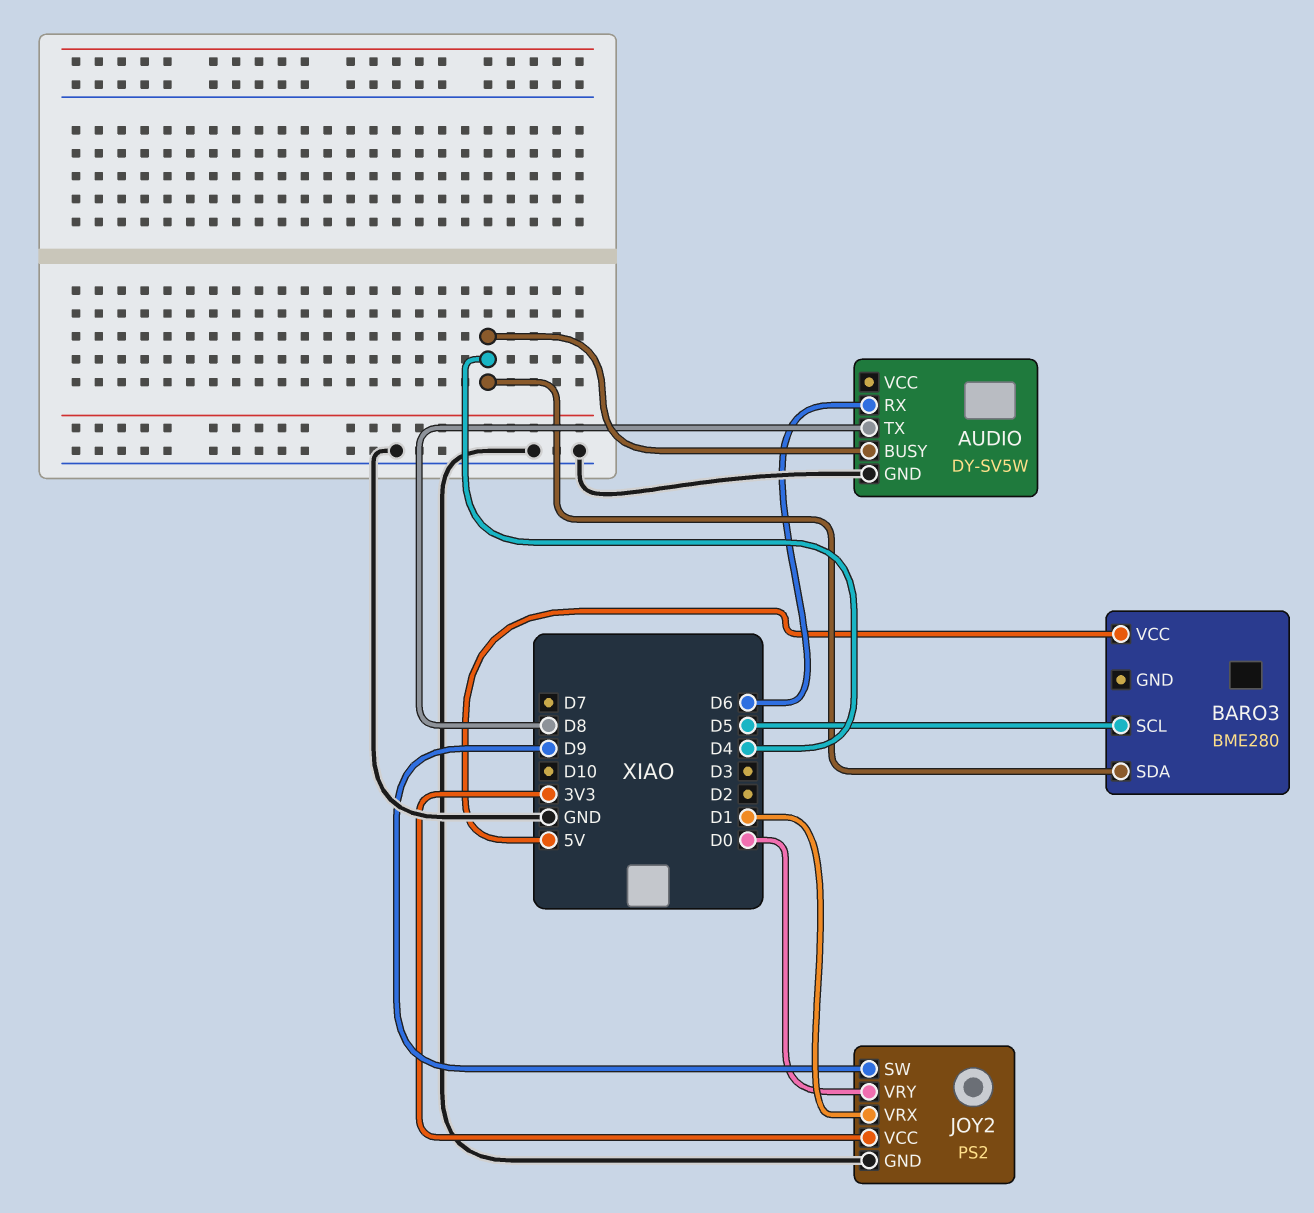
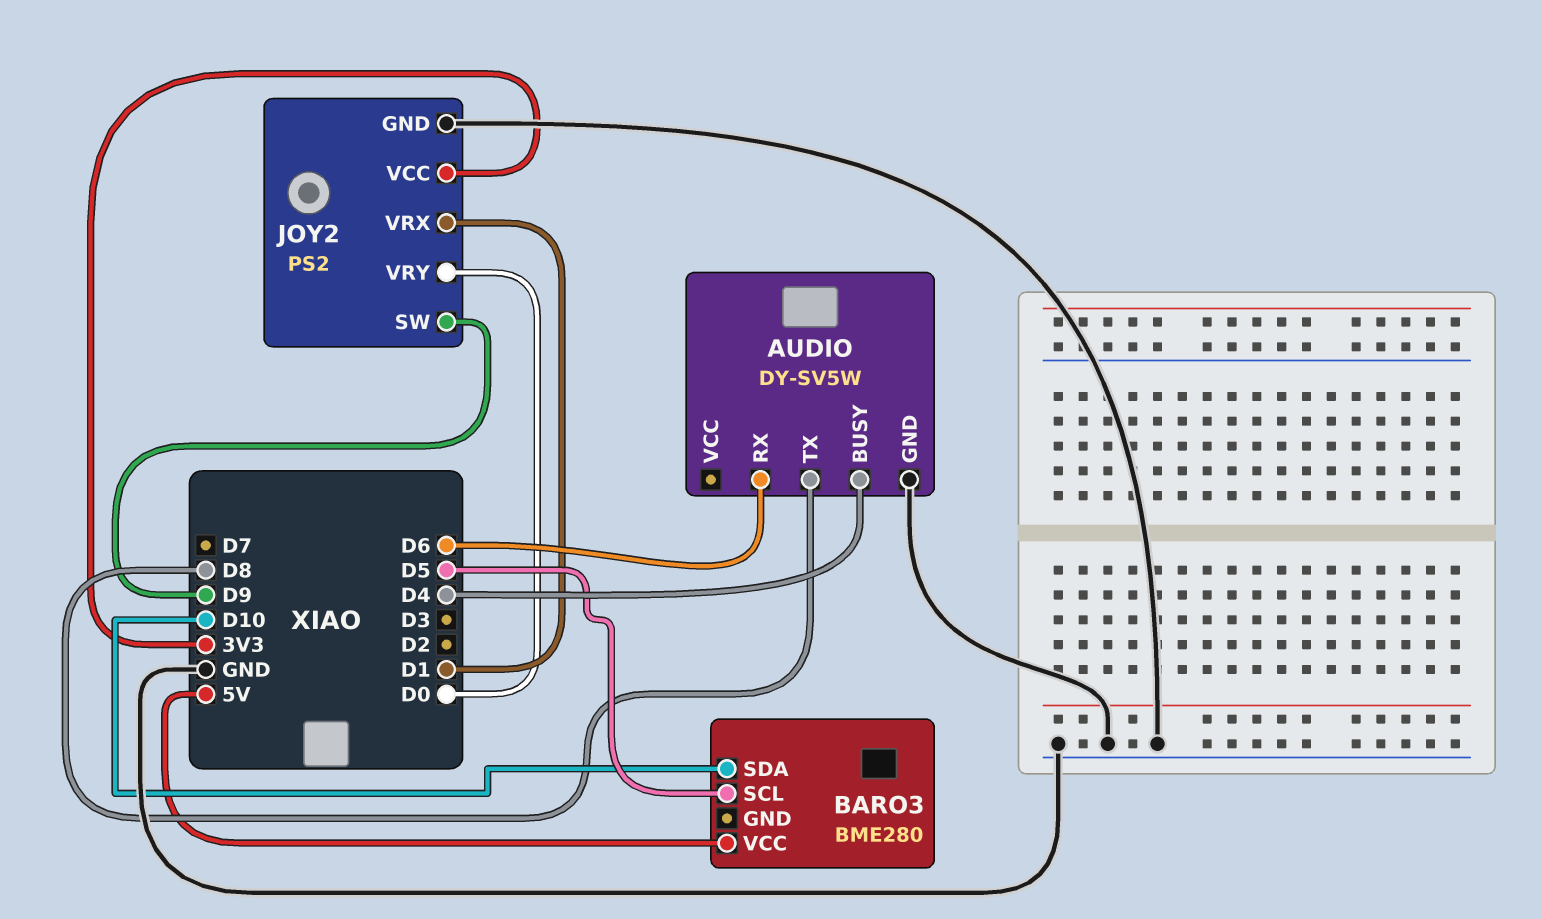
BARO3 pin SDA: D4 -> D10

